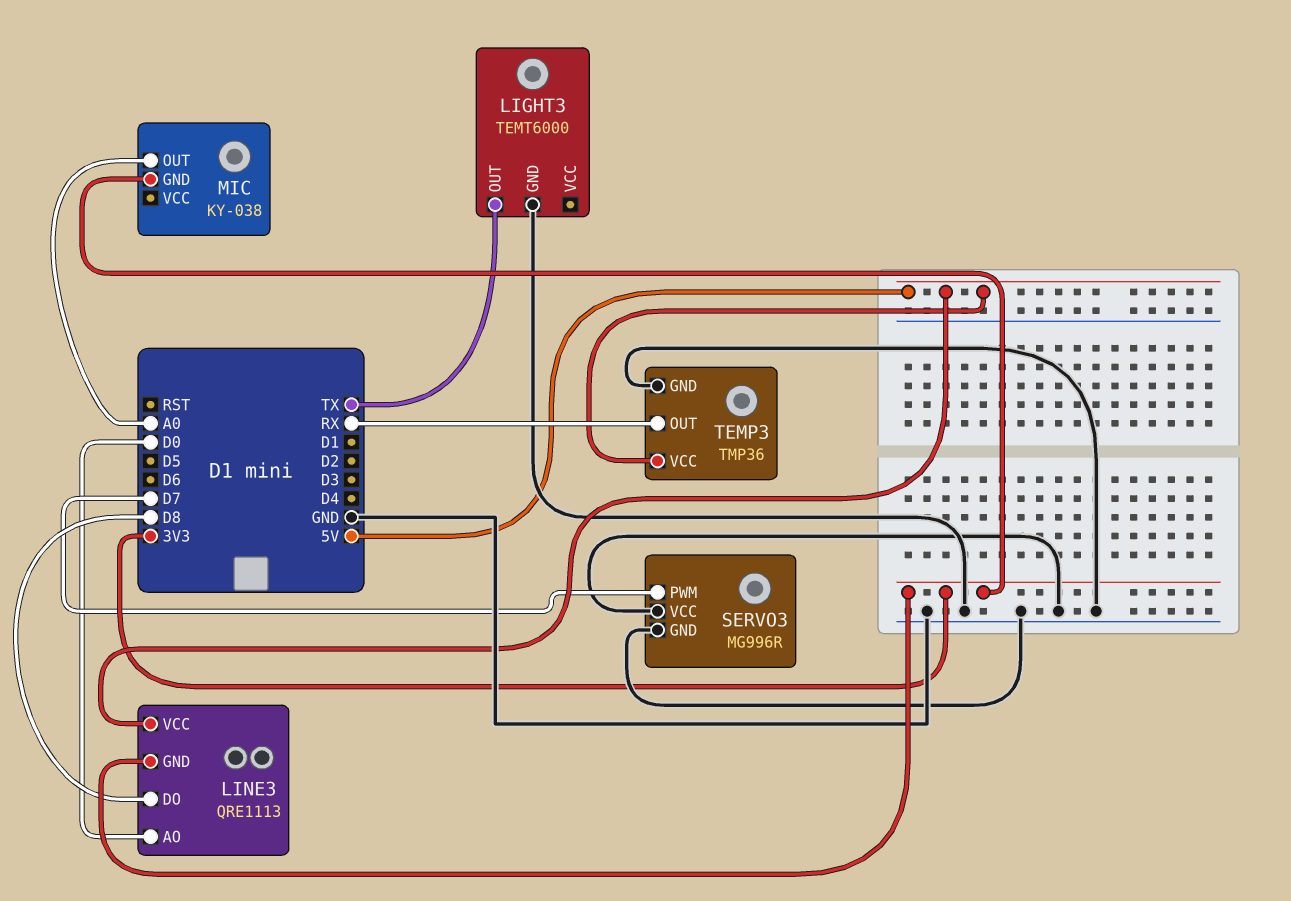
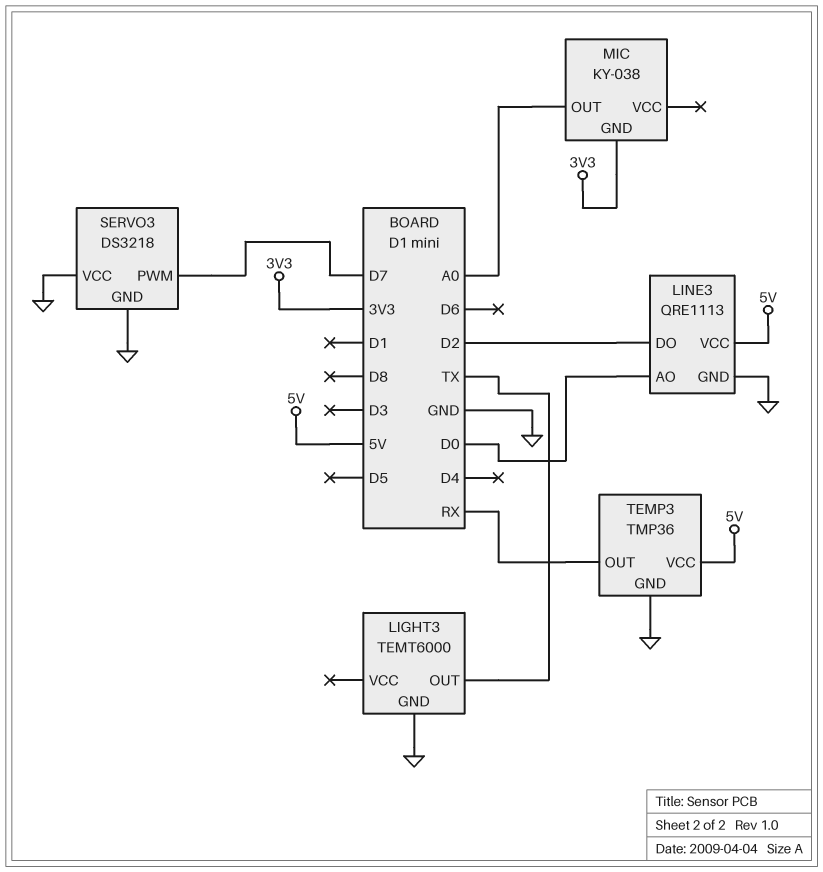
LINE3 pin DO: D8 -> D2
LINE3 pin GND: 3V3 -> GND
SERVO3: MG996R -> DS3218

